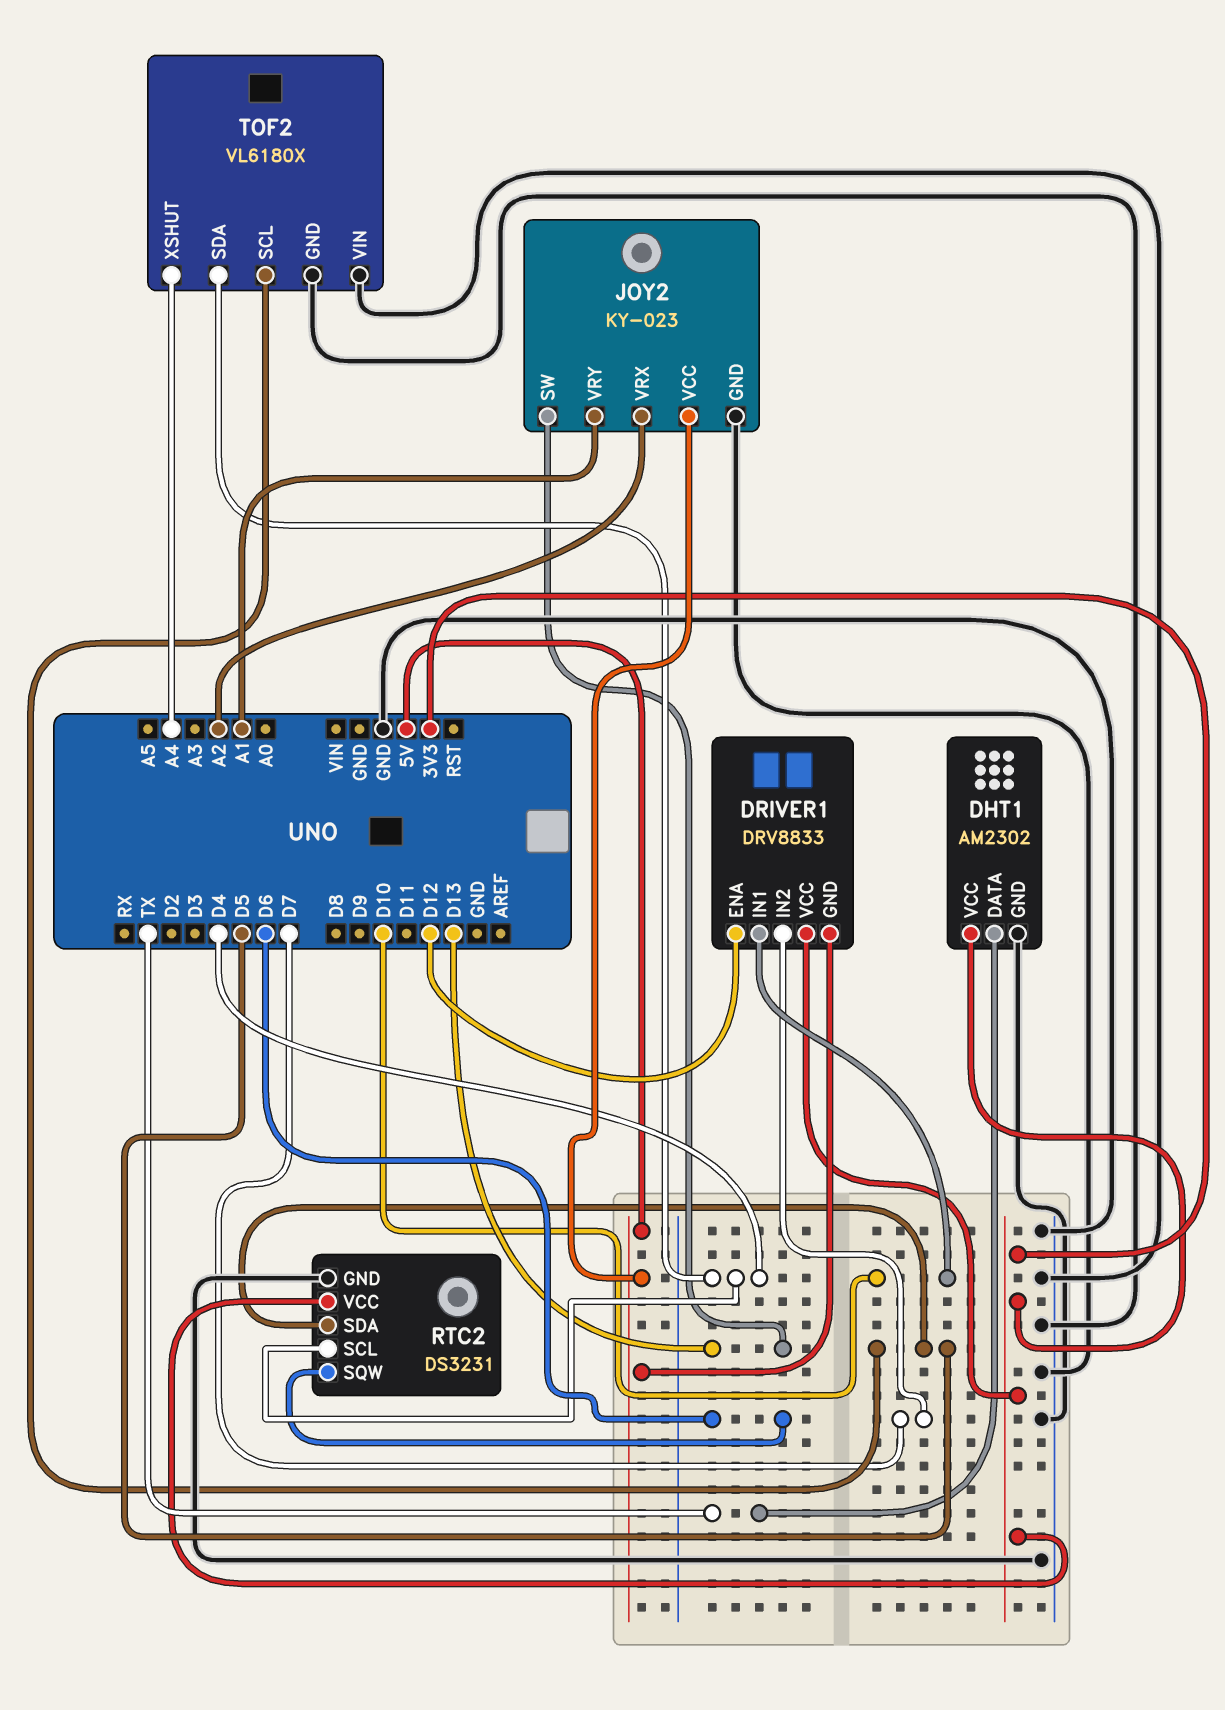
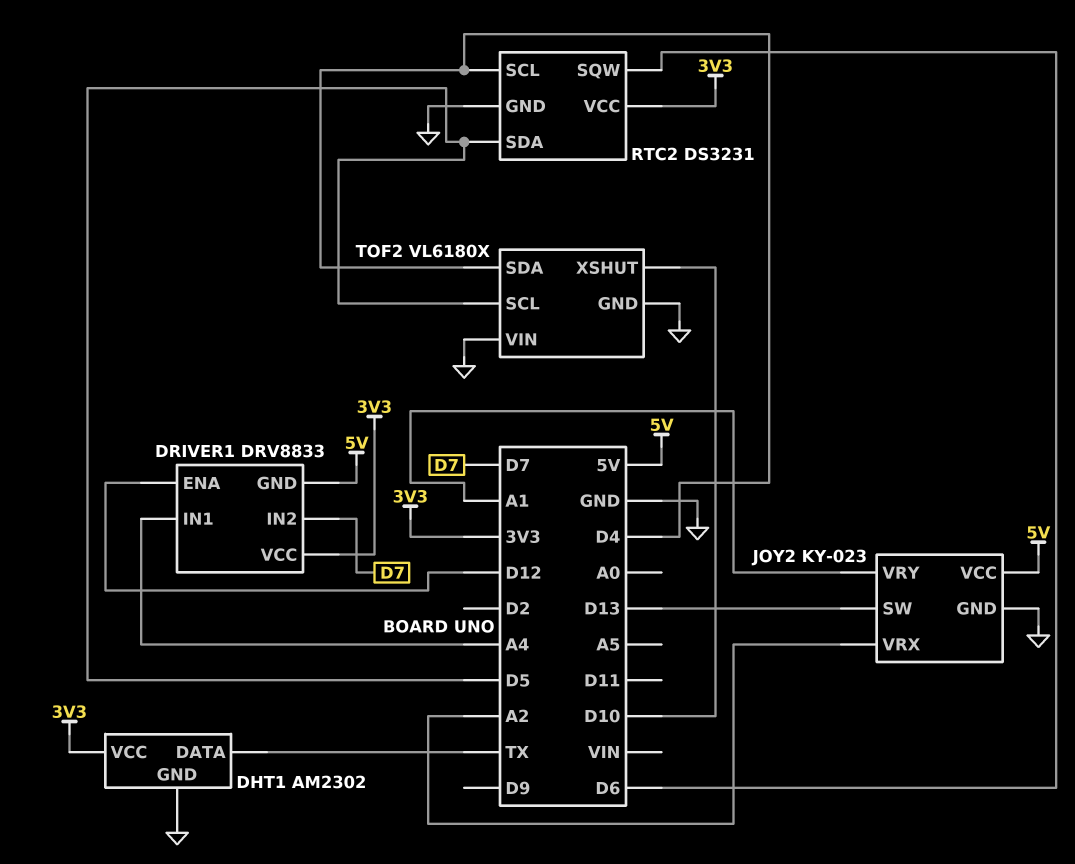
DRIVER1 pin IN1: D10 -> A4
TOF2 pin XSHUT: A4 -> D10

